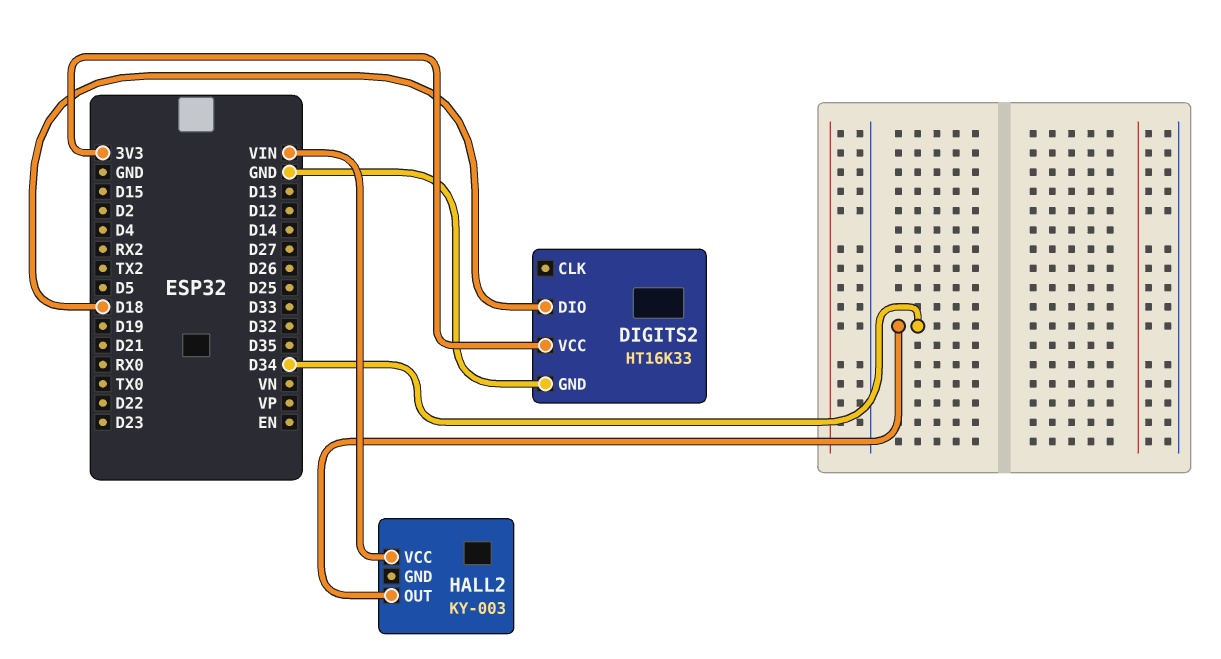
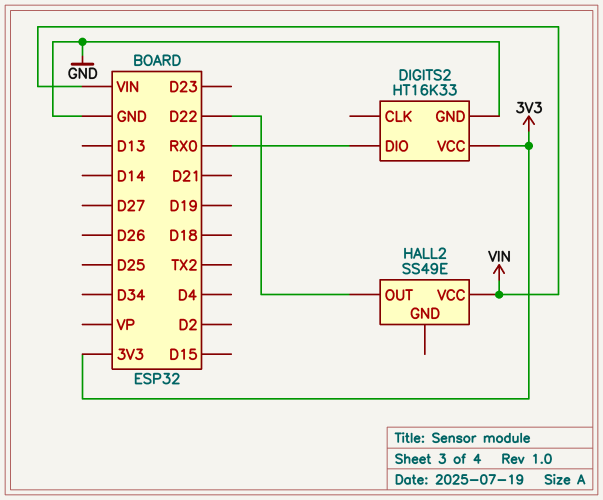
DIGITS2 pin DIO: D18 -> RX0
HALL2: KY-003 -> SS49E
HALL2 pin OUT: D34 -> D22

